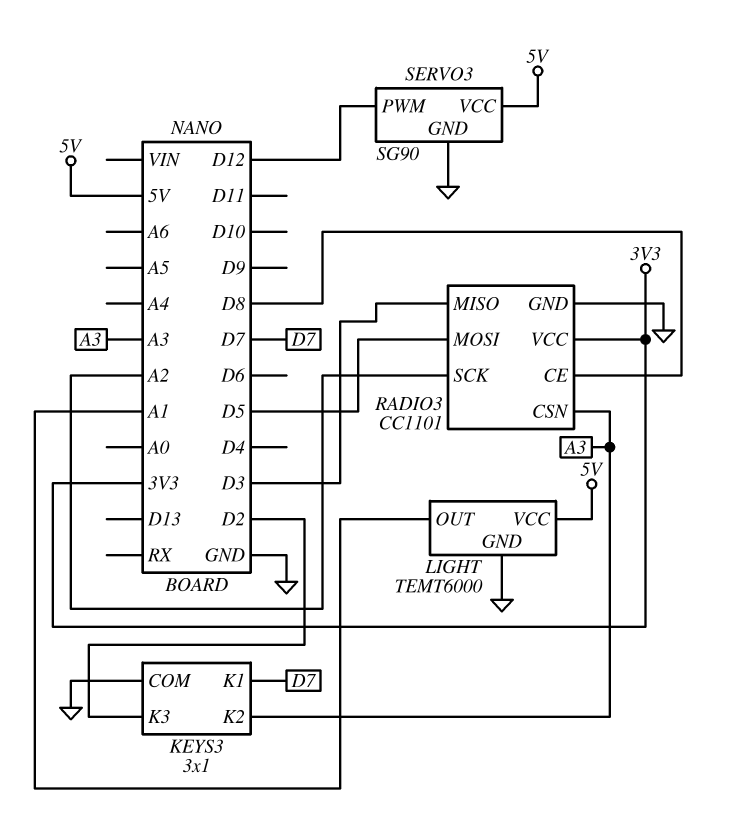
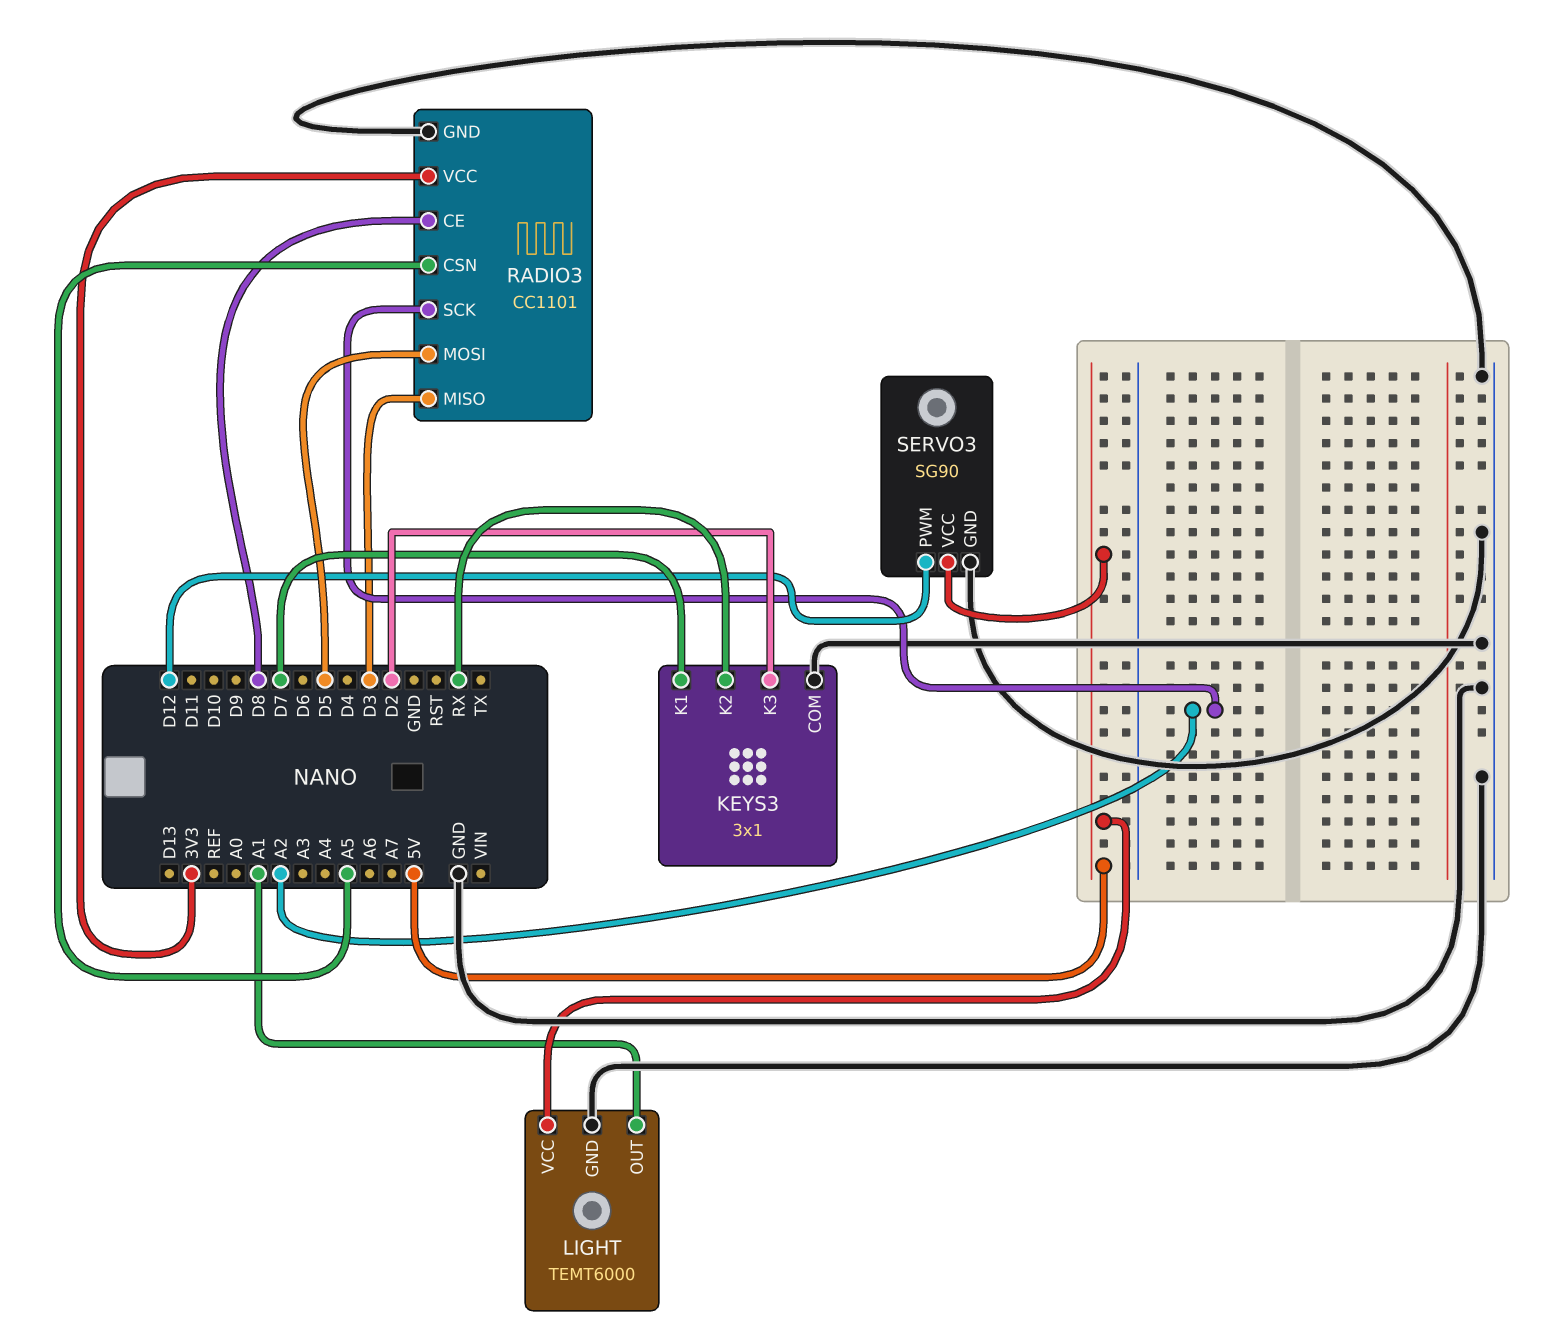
KEYS3 pin K2: A3 -> RX
RADIO3 pin CSN: A3 -> A5

